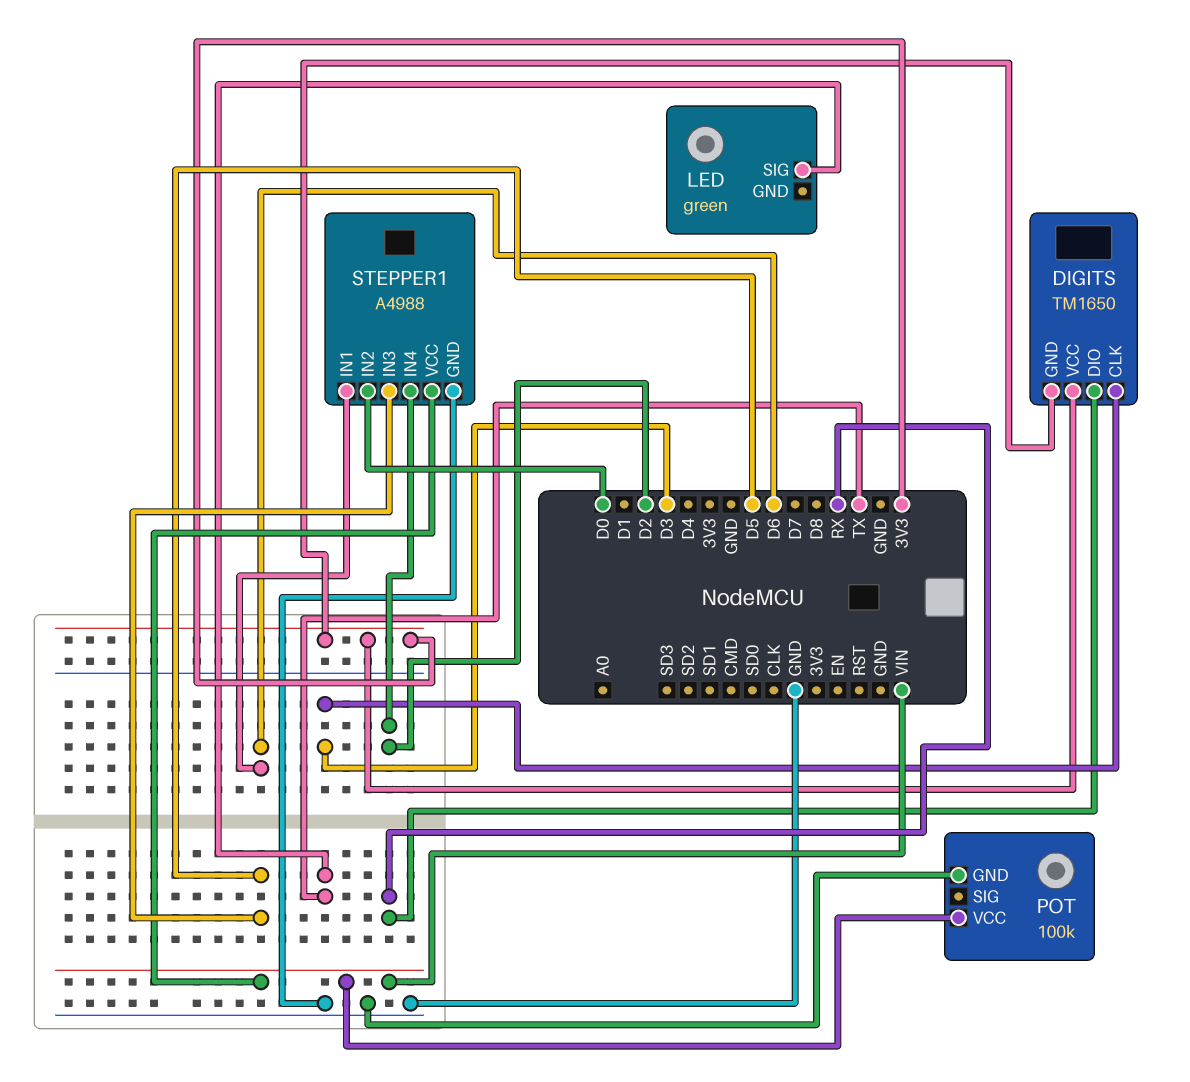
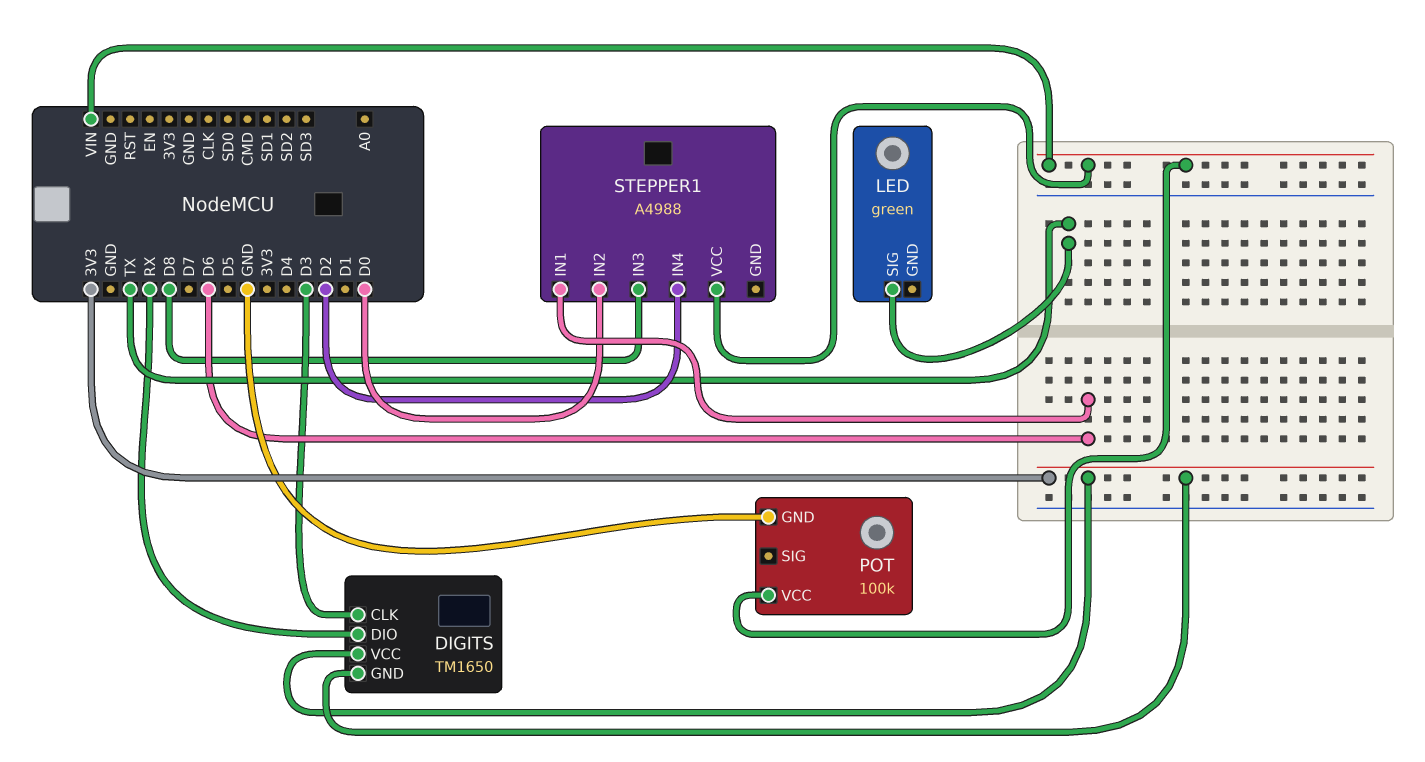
STEPPER1 pin GND: GND -> none
STEPPER1 pin IN3: D5 -> D8

